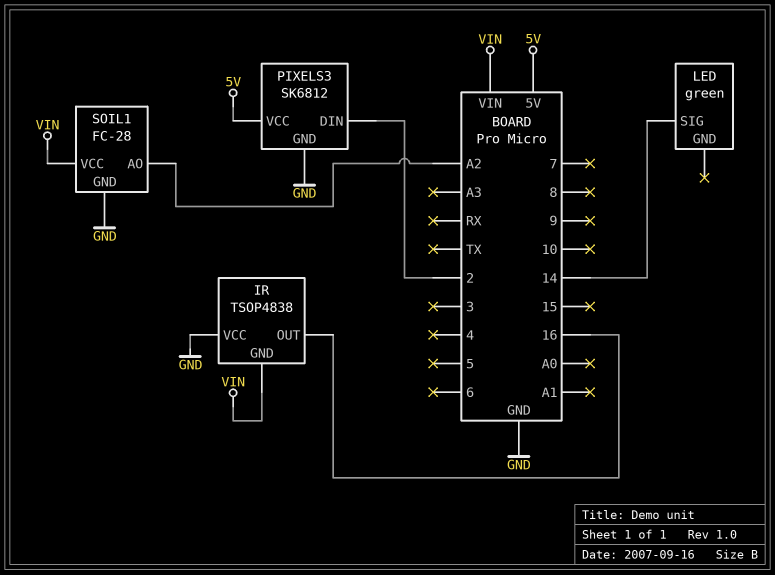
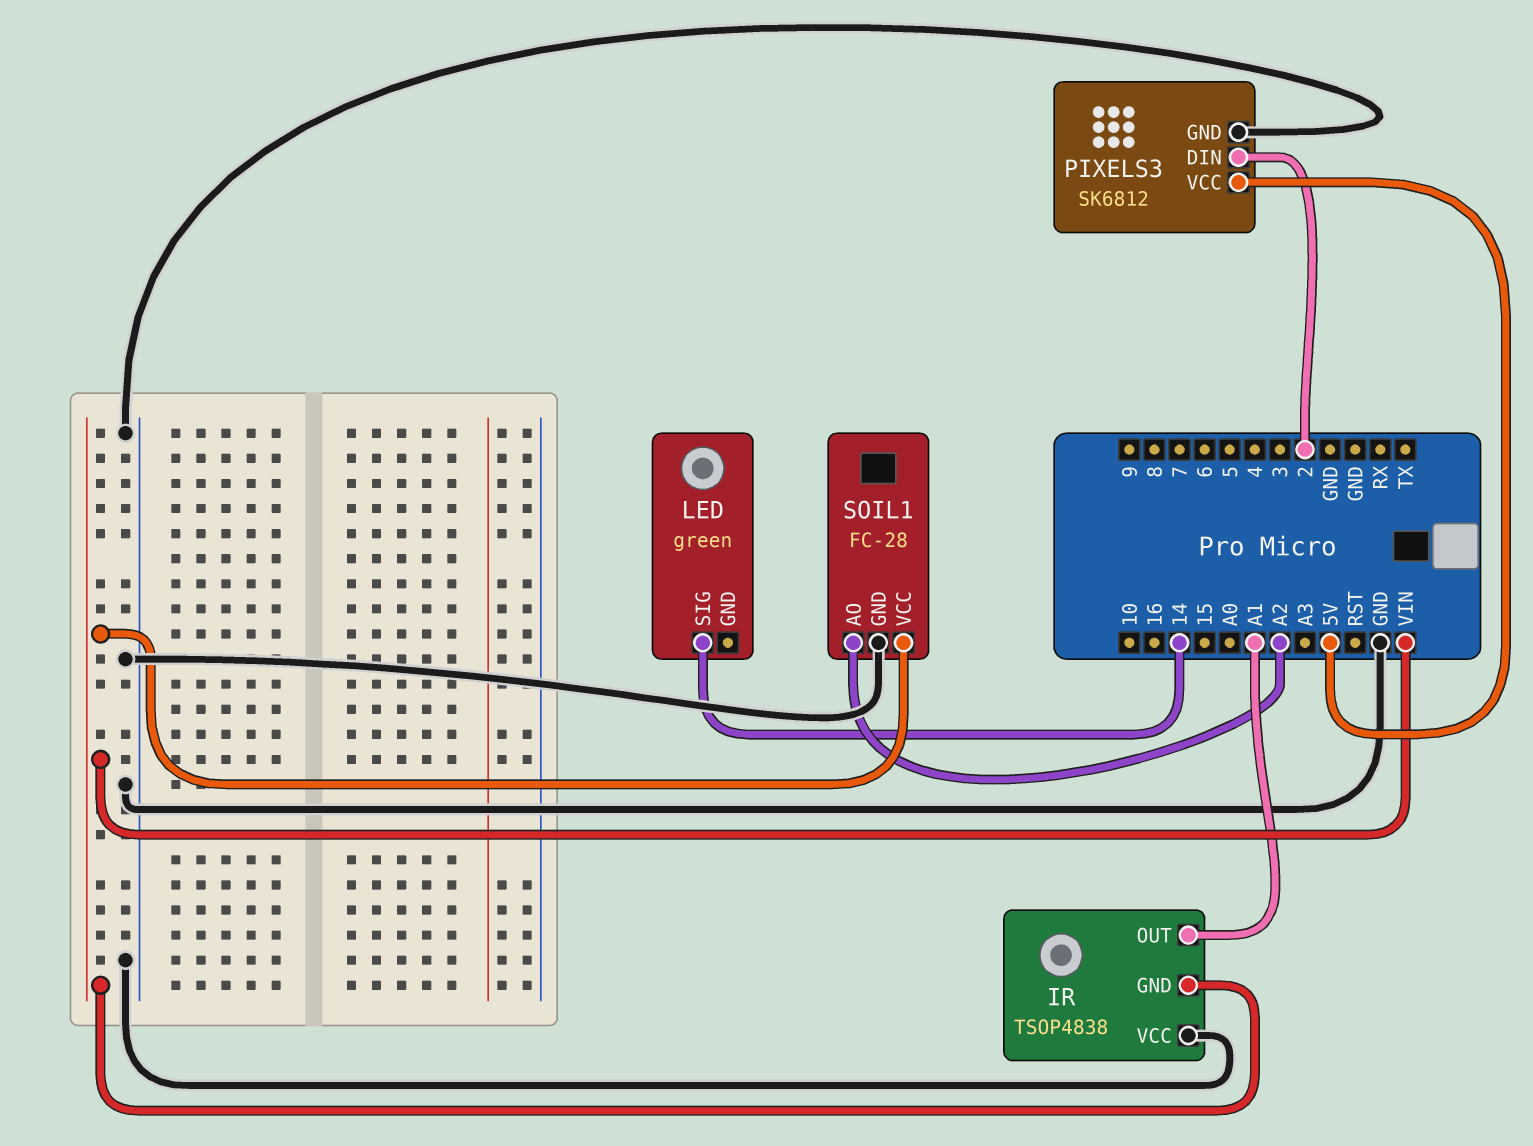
IR pin OUT: 16 -> A1

